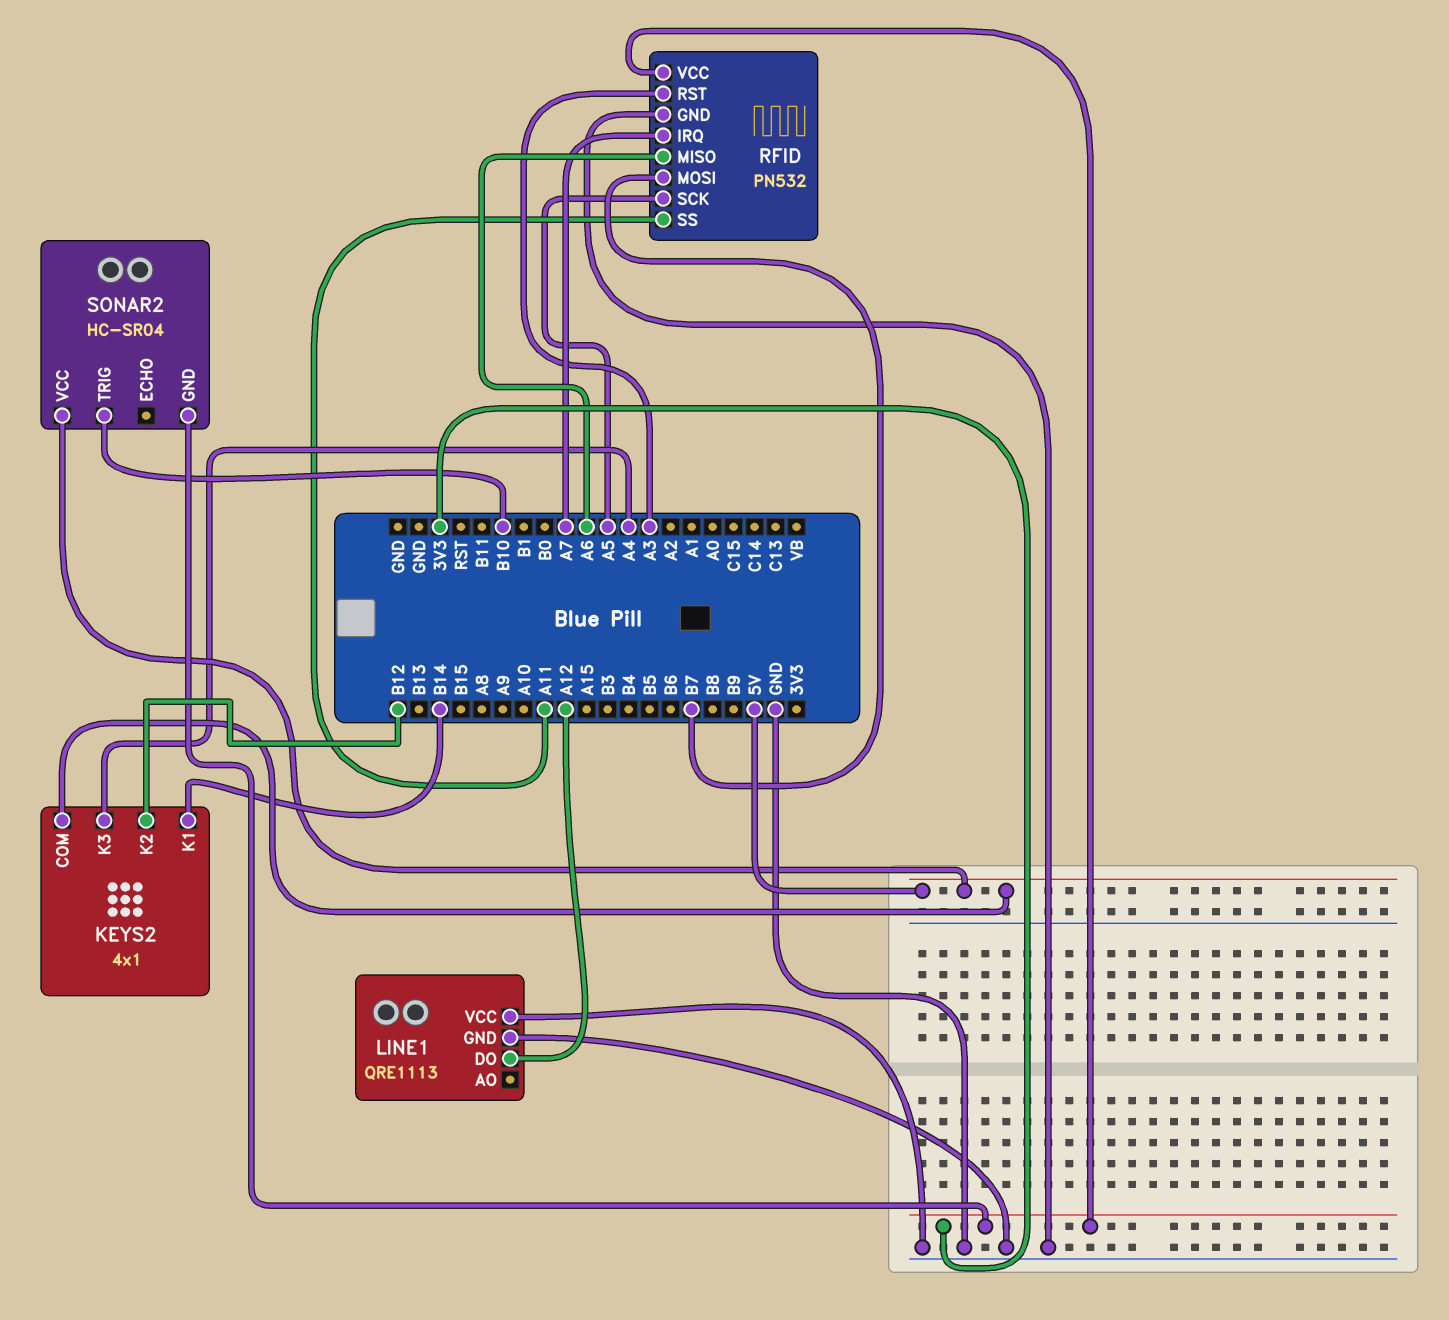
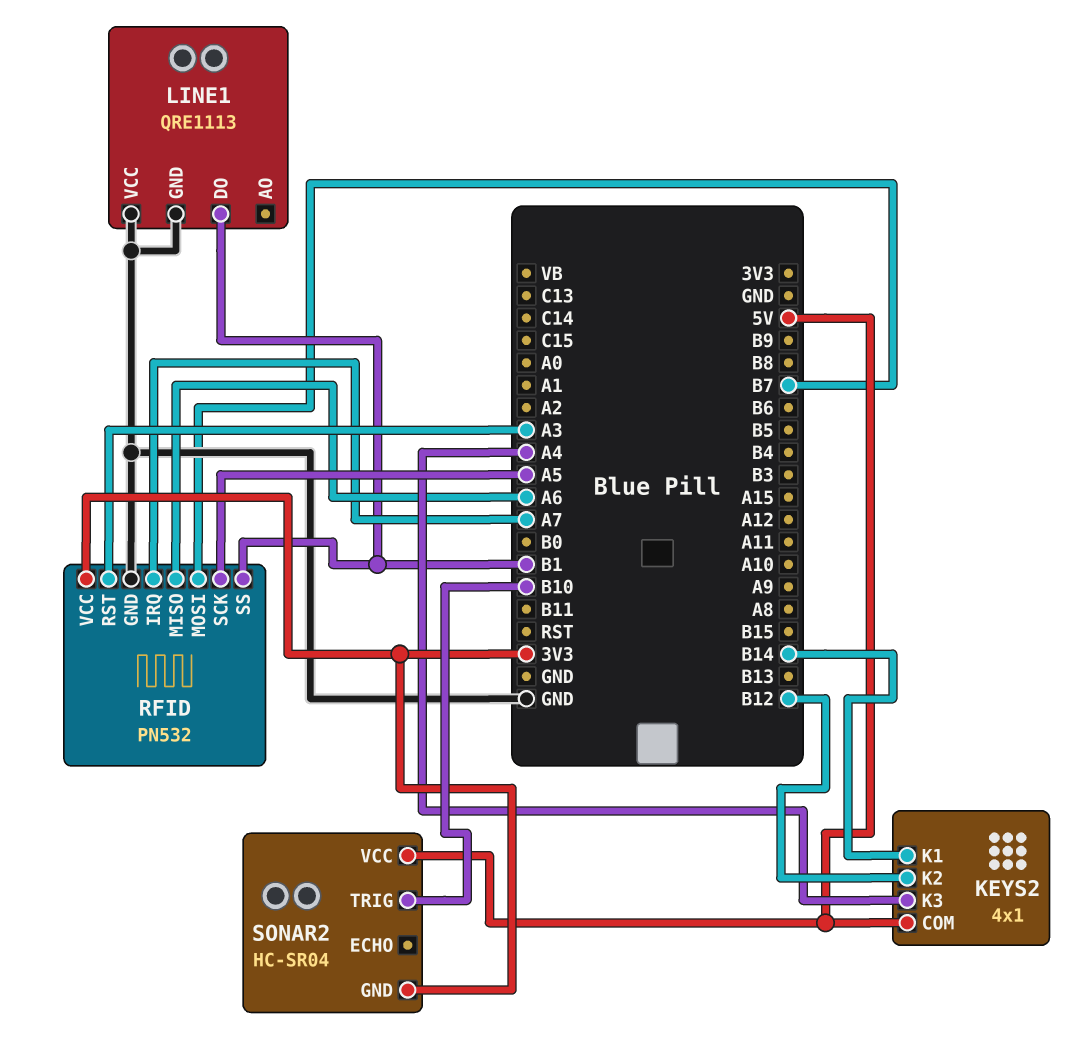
LINE1 pin DO: A12 -> B1
RFID pin SS: A11 -> B1

